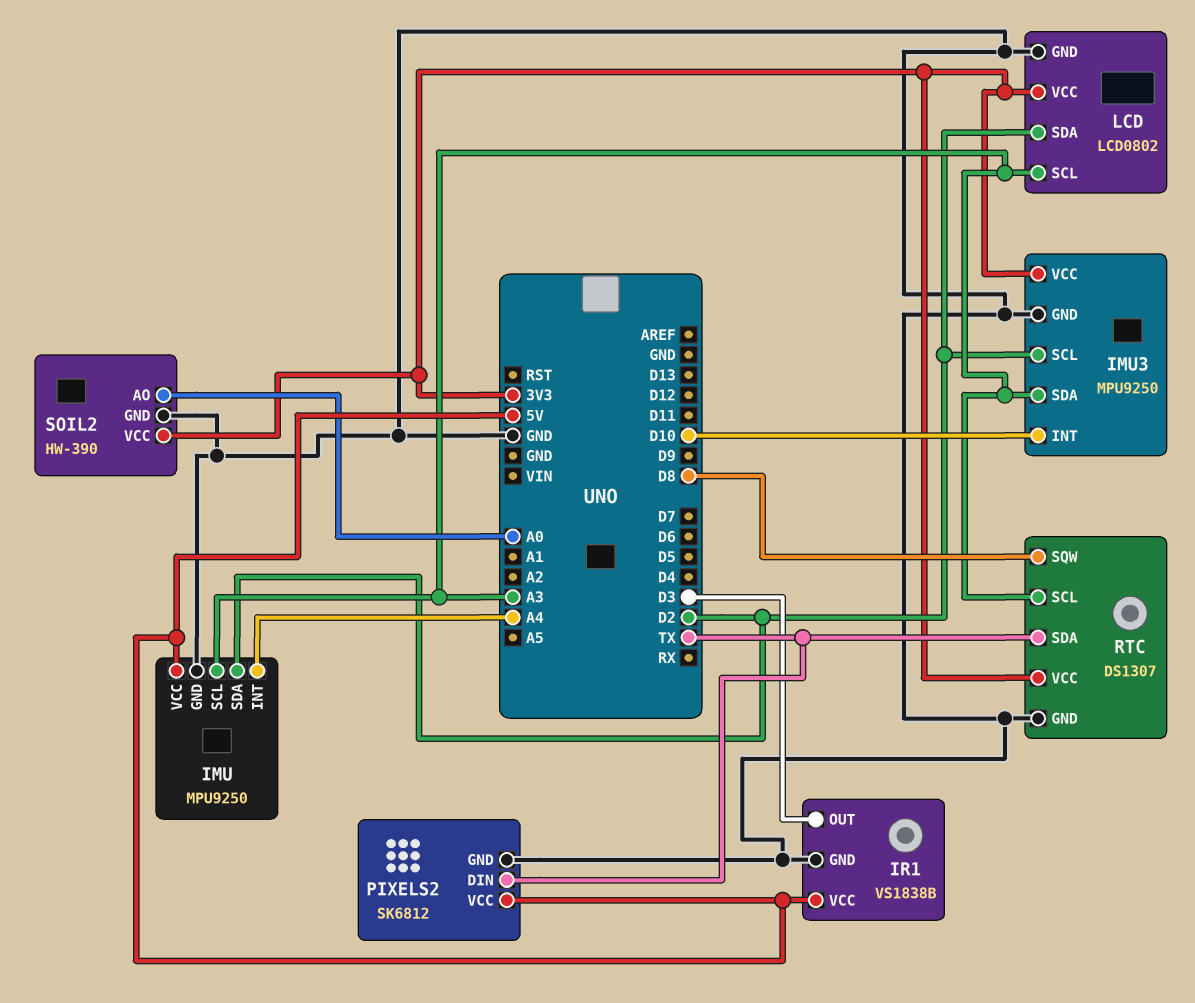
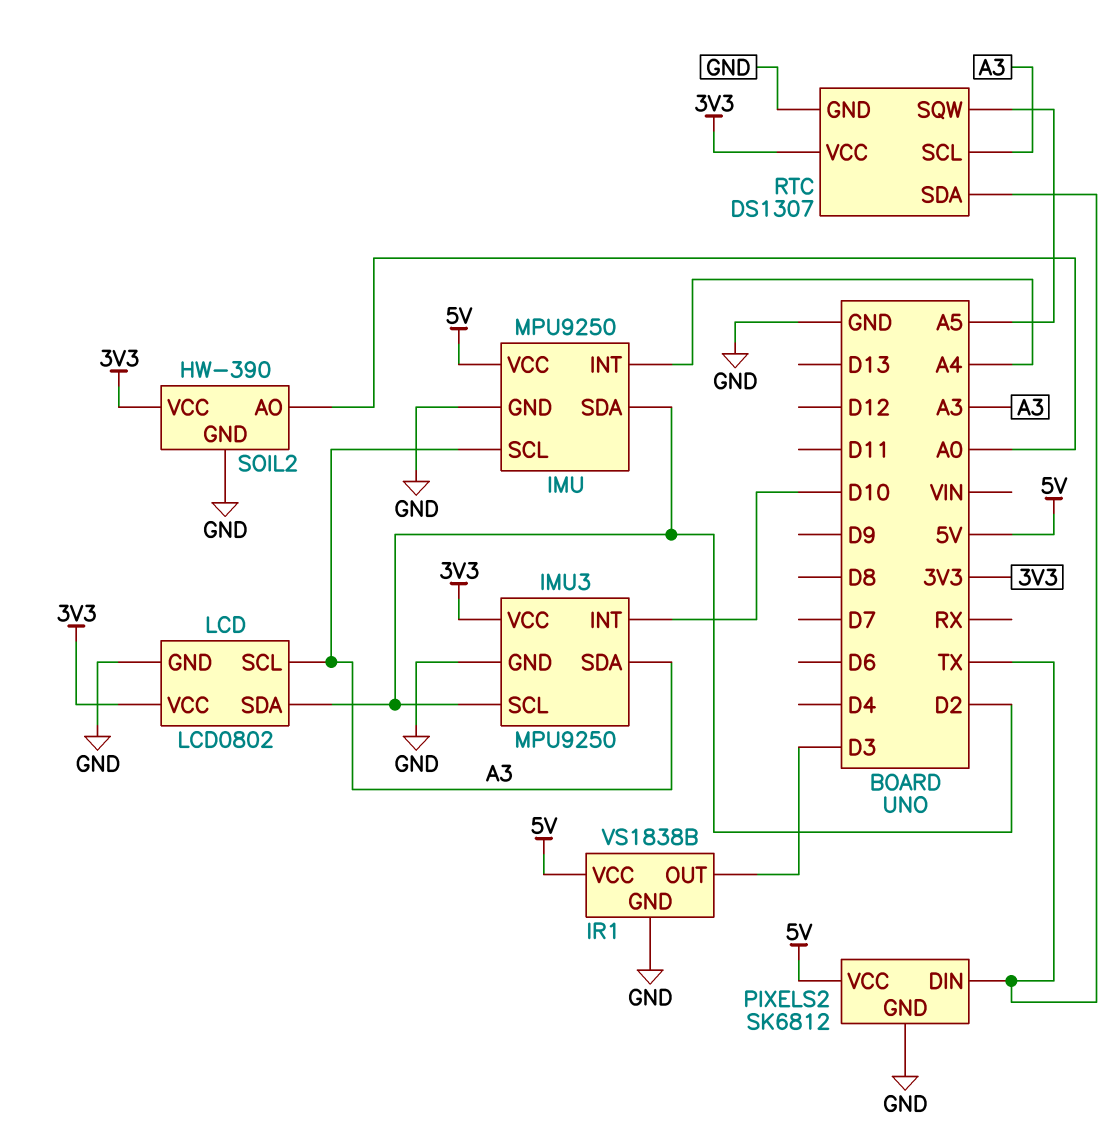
RTC pin SQW: D8 -> A5

